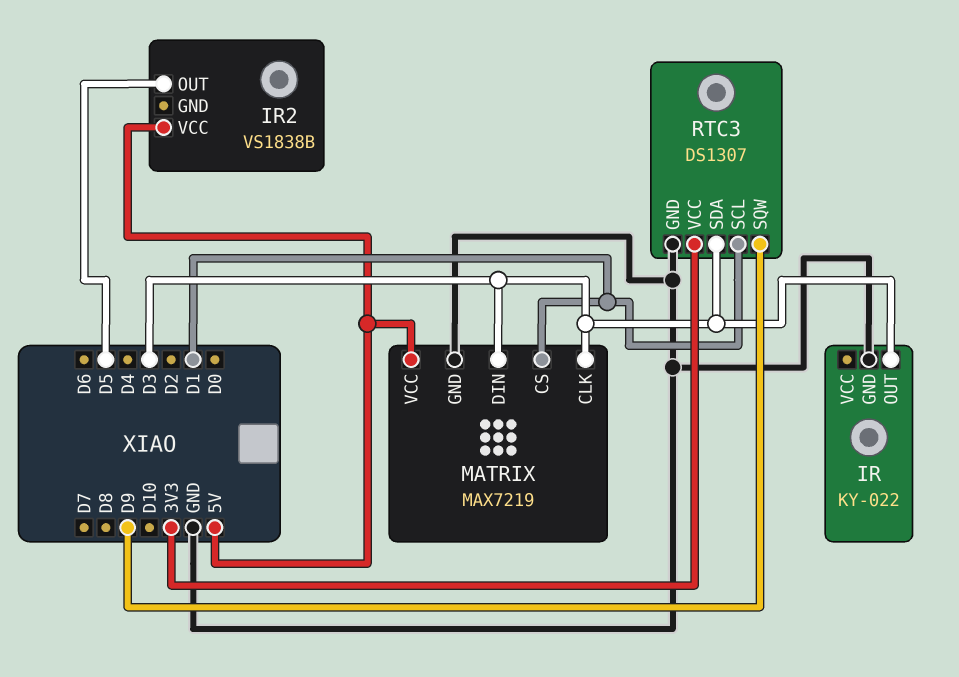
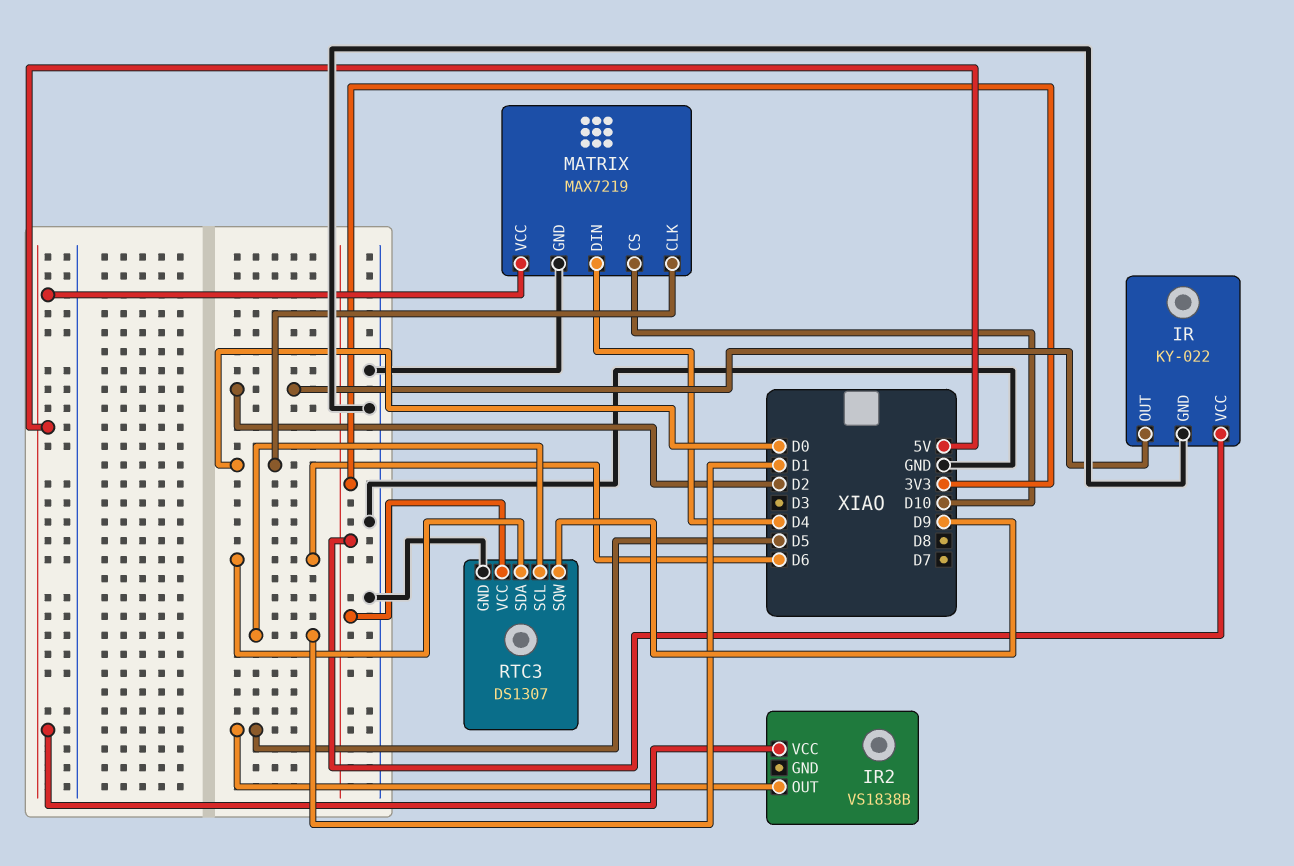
IR pin OUT: D3 -> D2
IR pin VCC: none -> 3V3
MATRIX pin CLK: D3 -> D0
MATRIX pin CS: D1 -> D10
MATRIX pin DIN: D3 -> D4
RTC3 pin SDA: D3 -> D6

